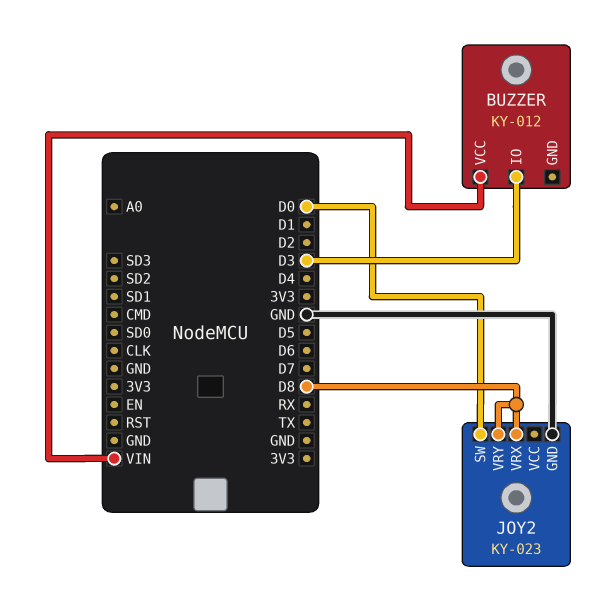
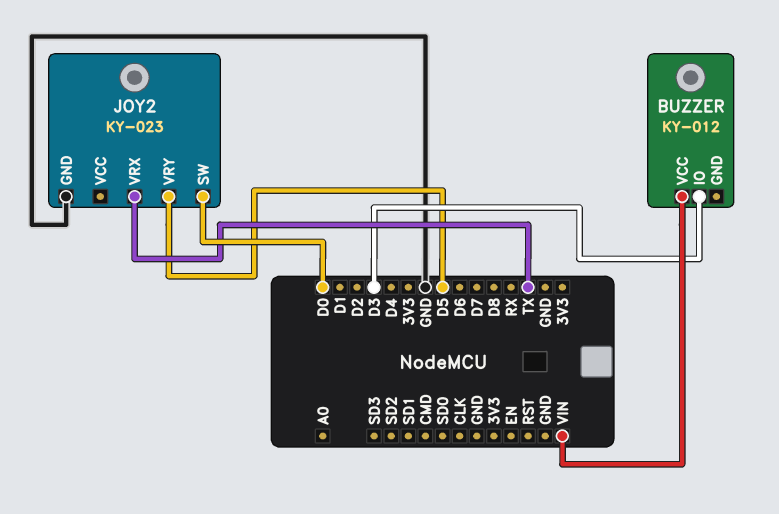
JOY2 pin VRX: D8 -> TX
JOY2 pin VRY: D8 -> D5

